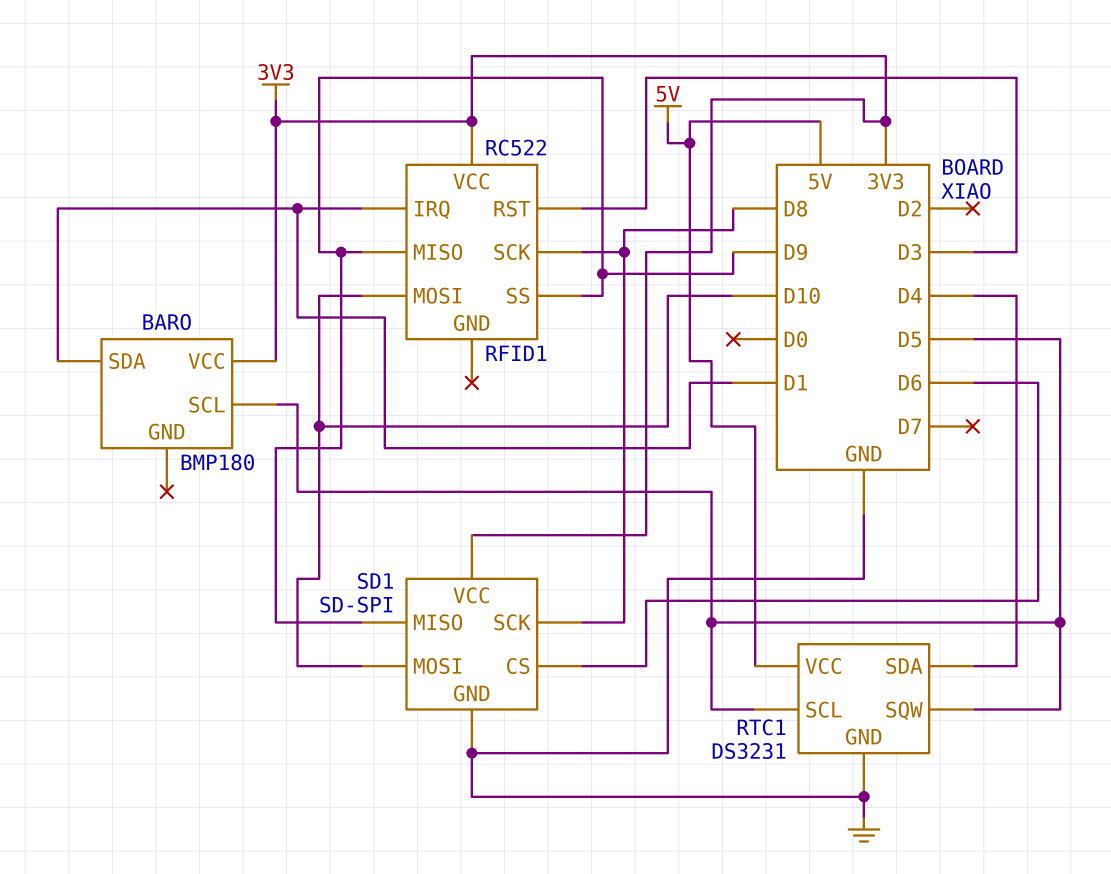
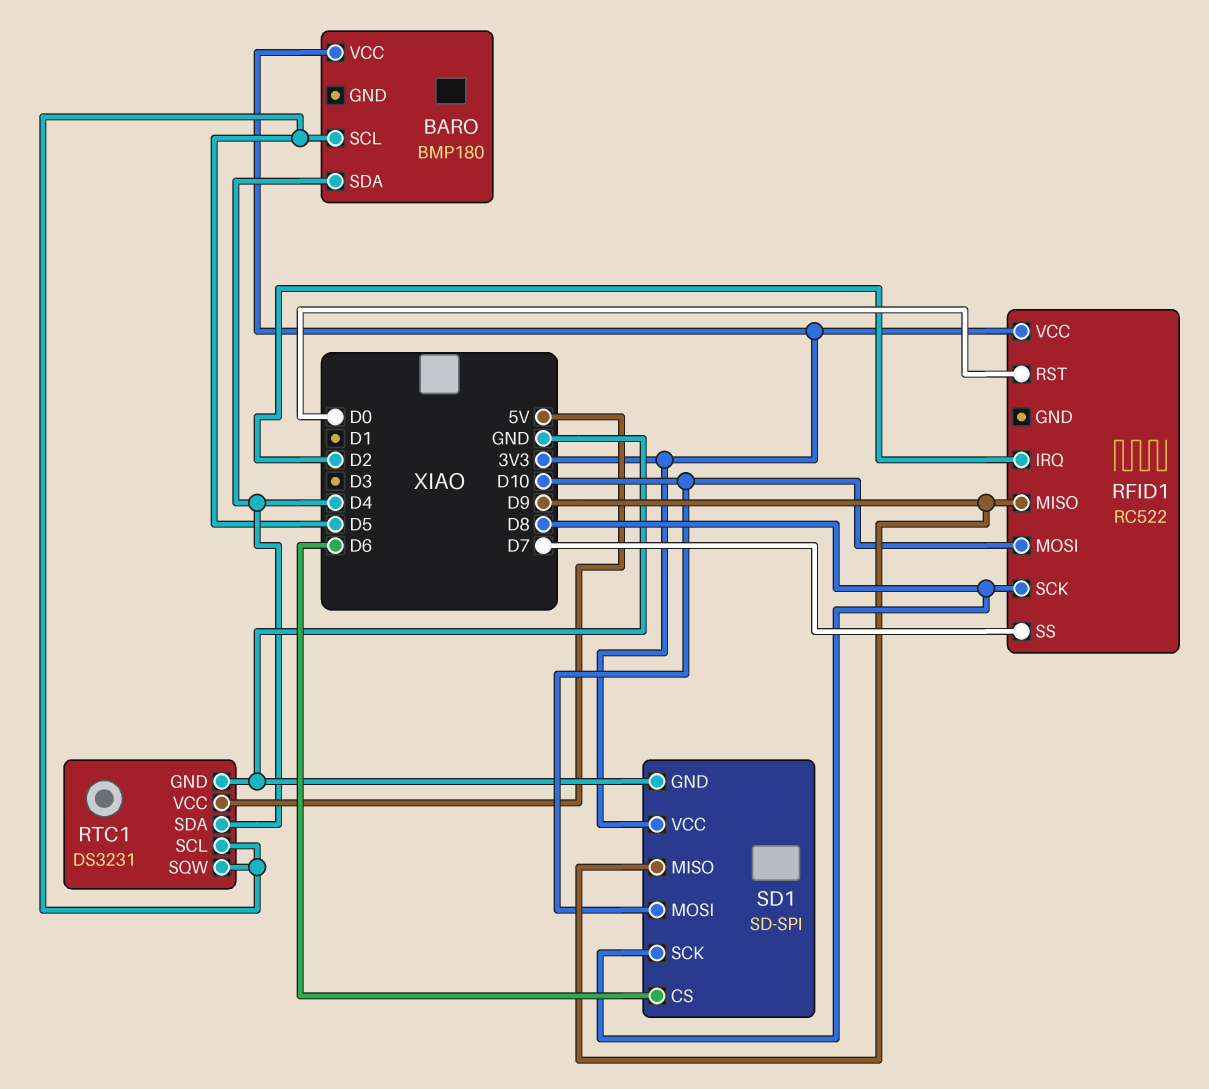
BARO pin SDA: D1 -> D4
RFID1 pin IRQ: D1 -> D2
RFID1 pin RST: D3 -> D0
RFID1 pin SS: D9 -> D7

